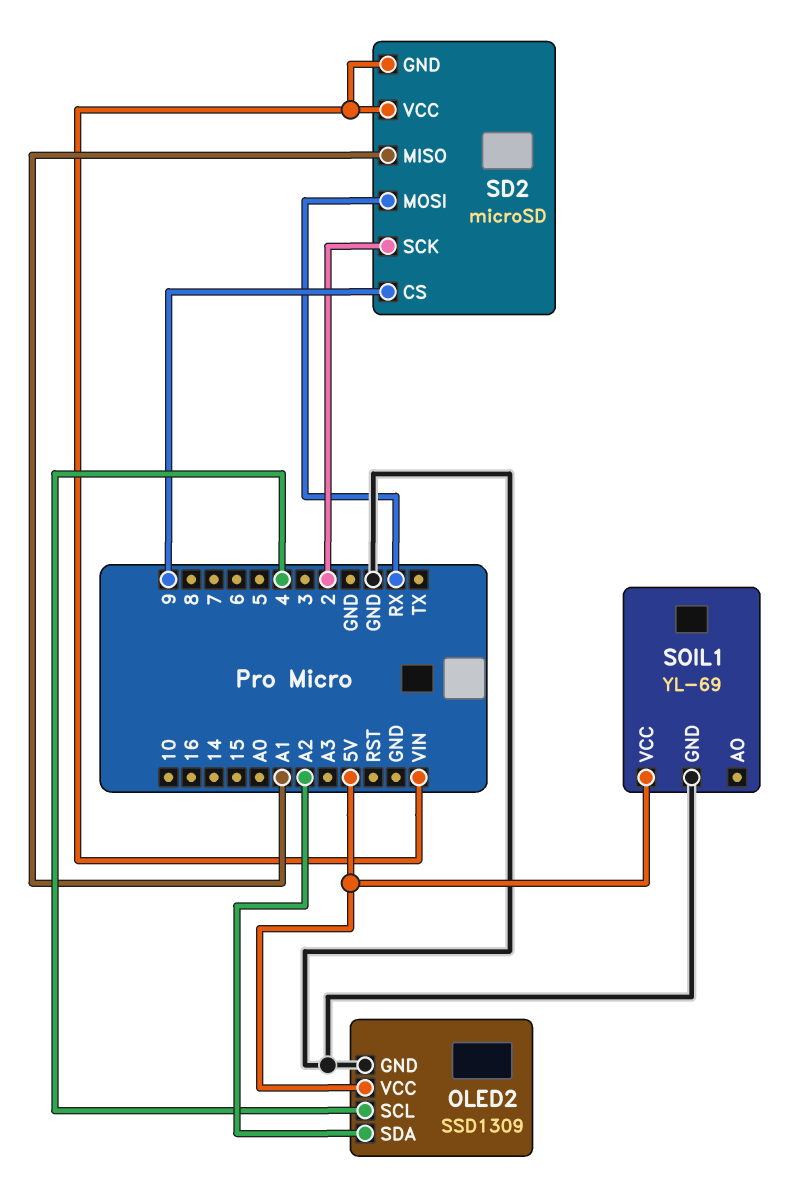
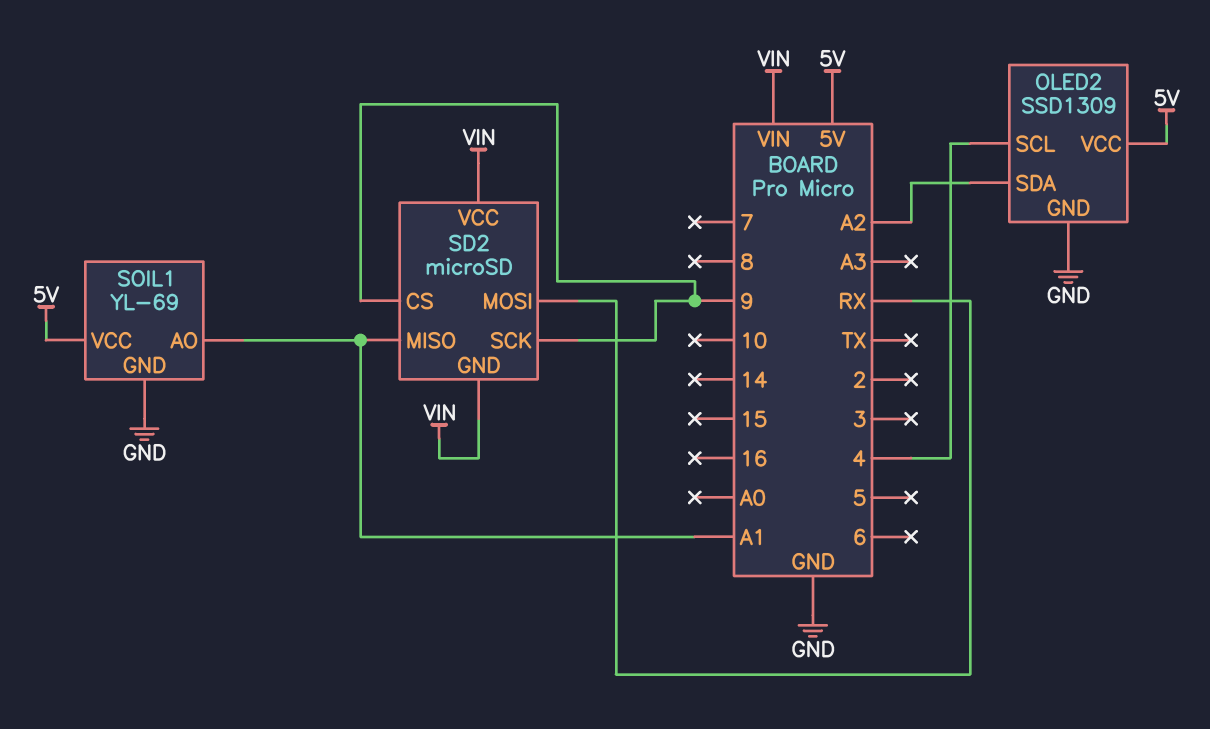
SD2 pin SCK: 2 -> 9
SOIL1 pin AO: none -> A1

